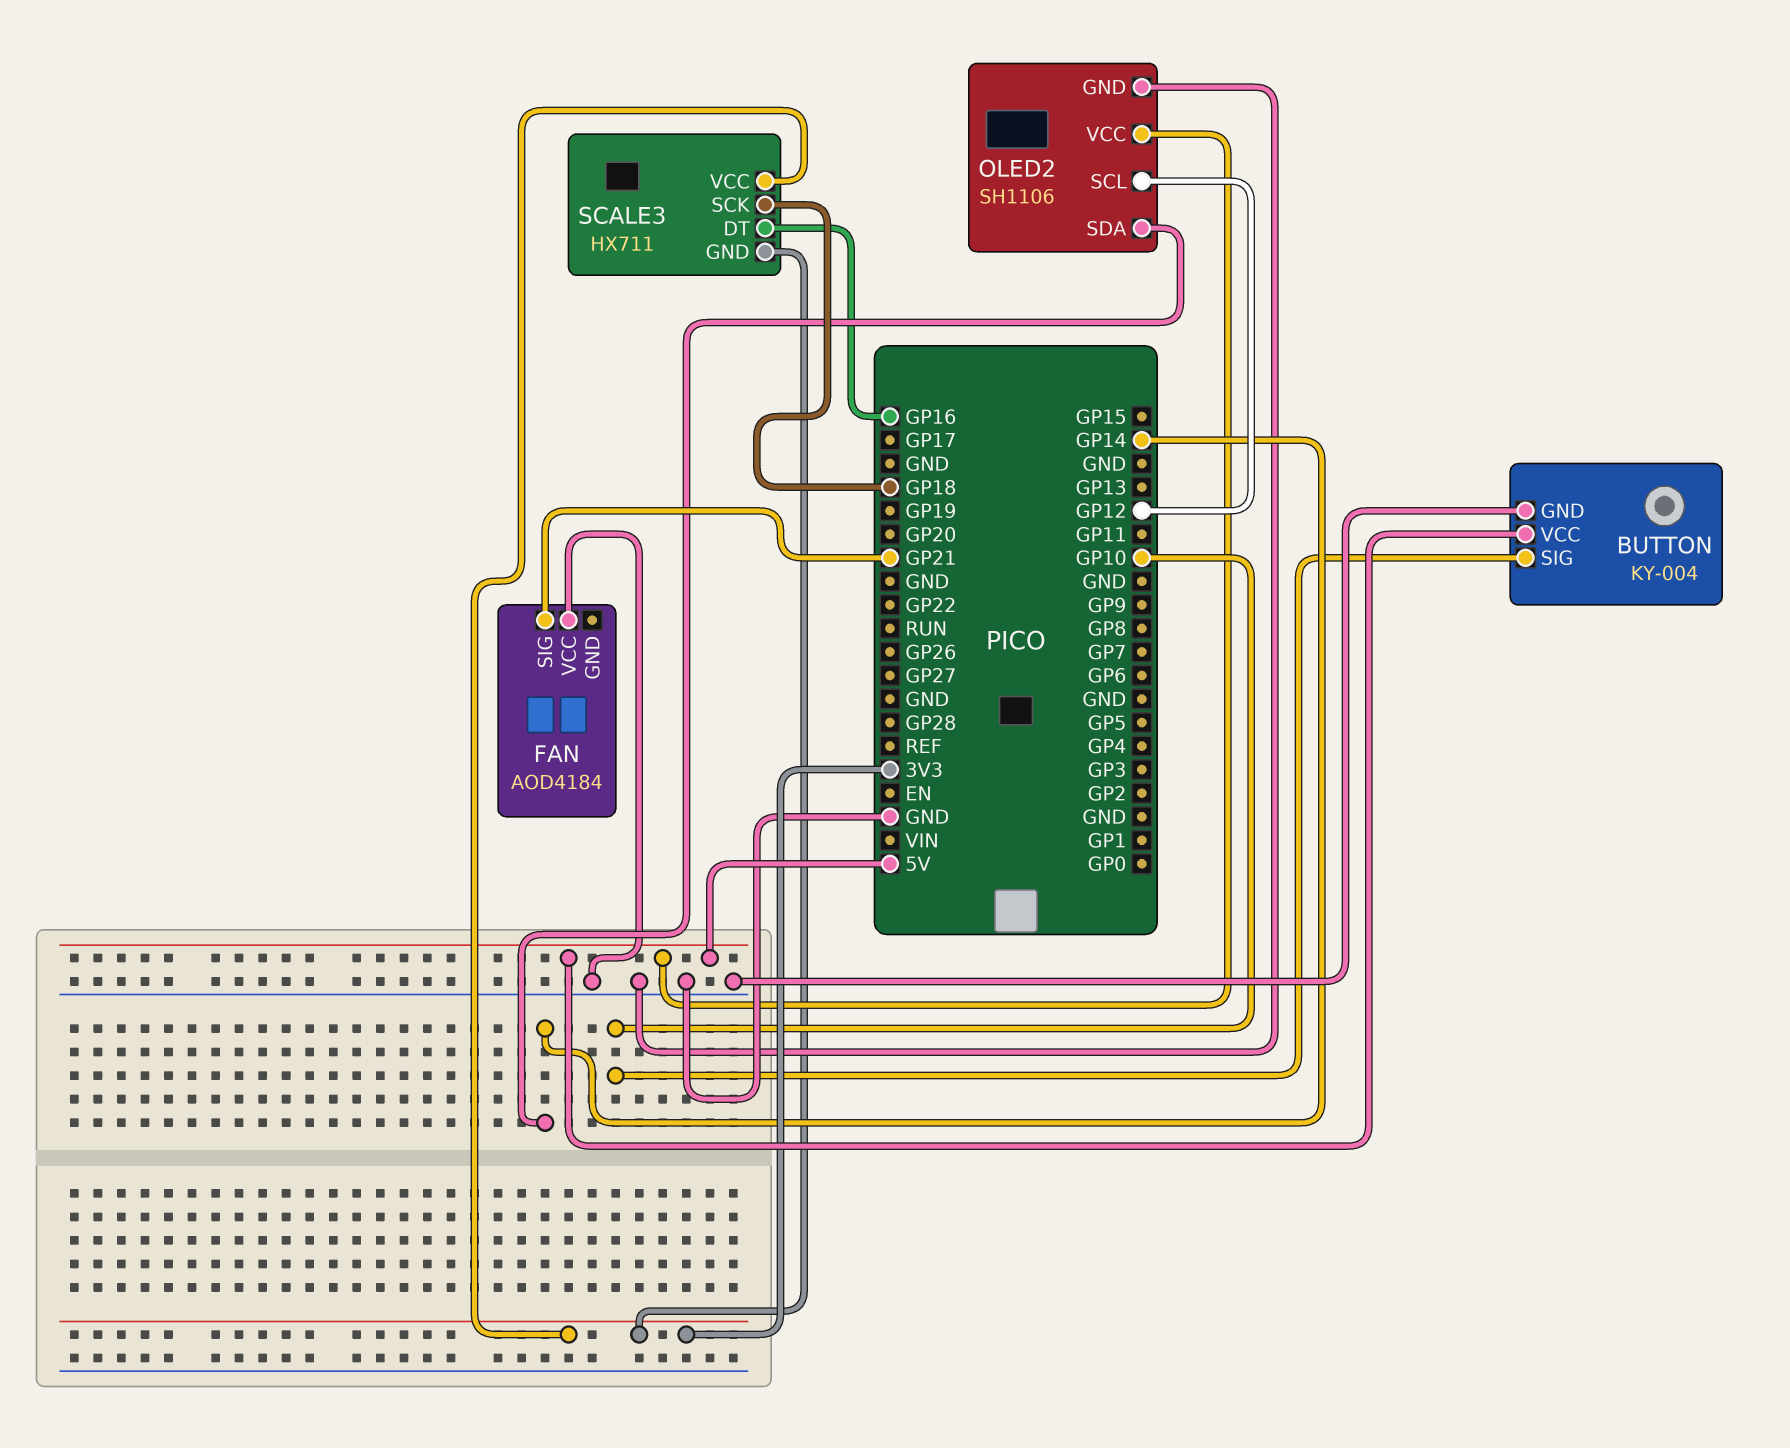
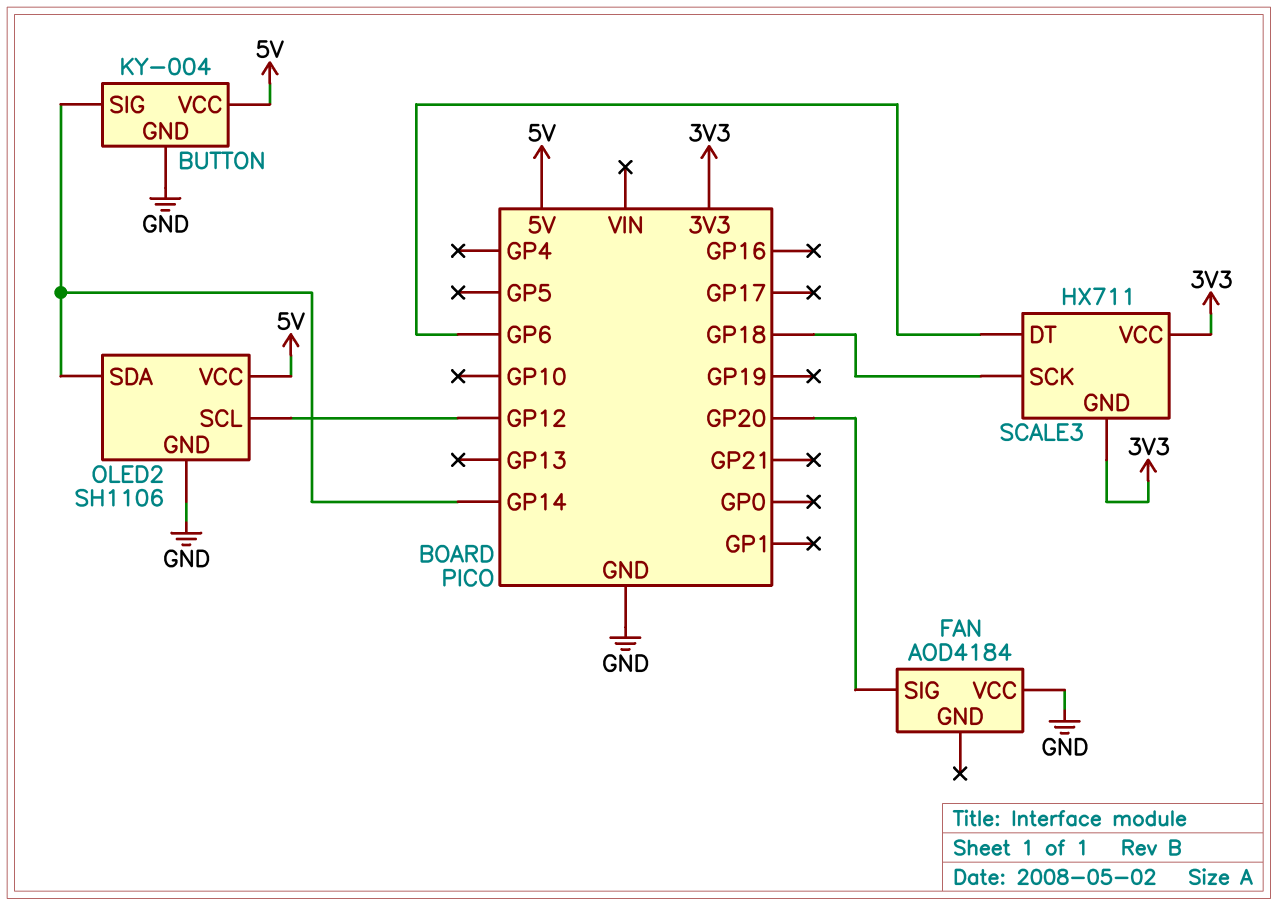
BUTTON pin SIG: GP10 -> GP14
FAN pin SIG: GP21 -> GP20
SCALE3 pin DT: GP16 -> GP6

